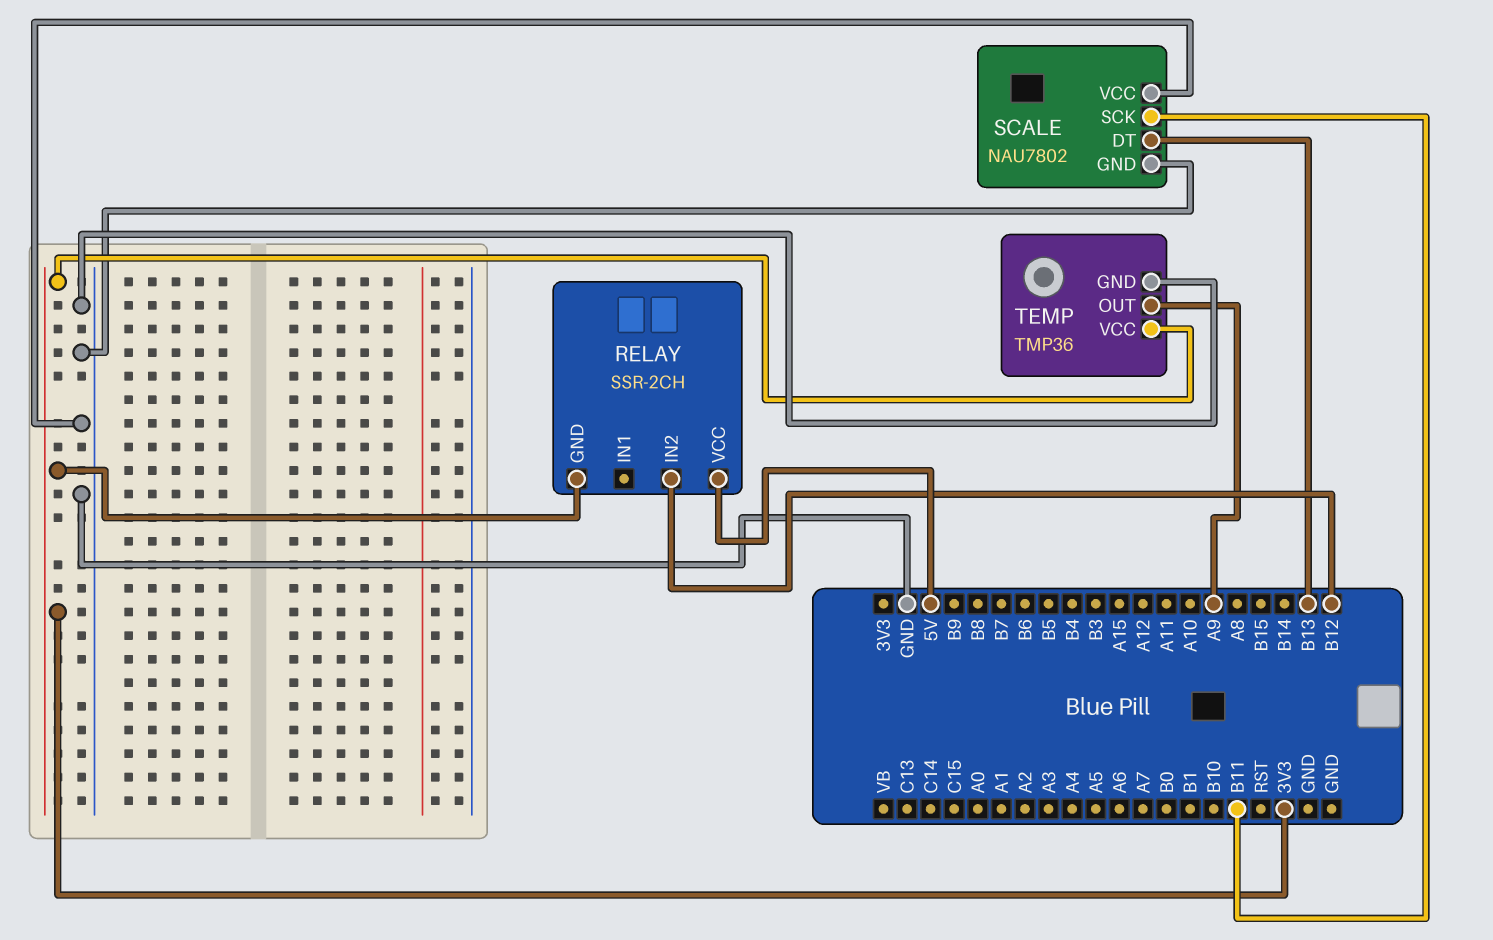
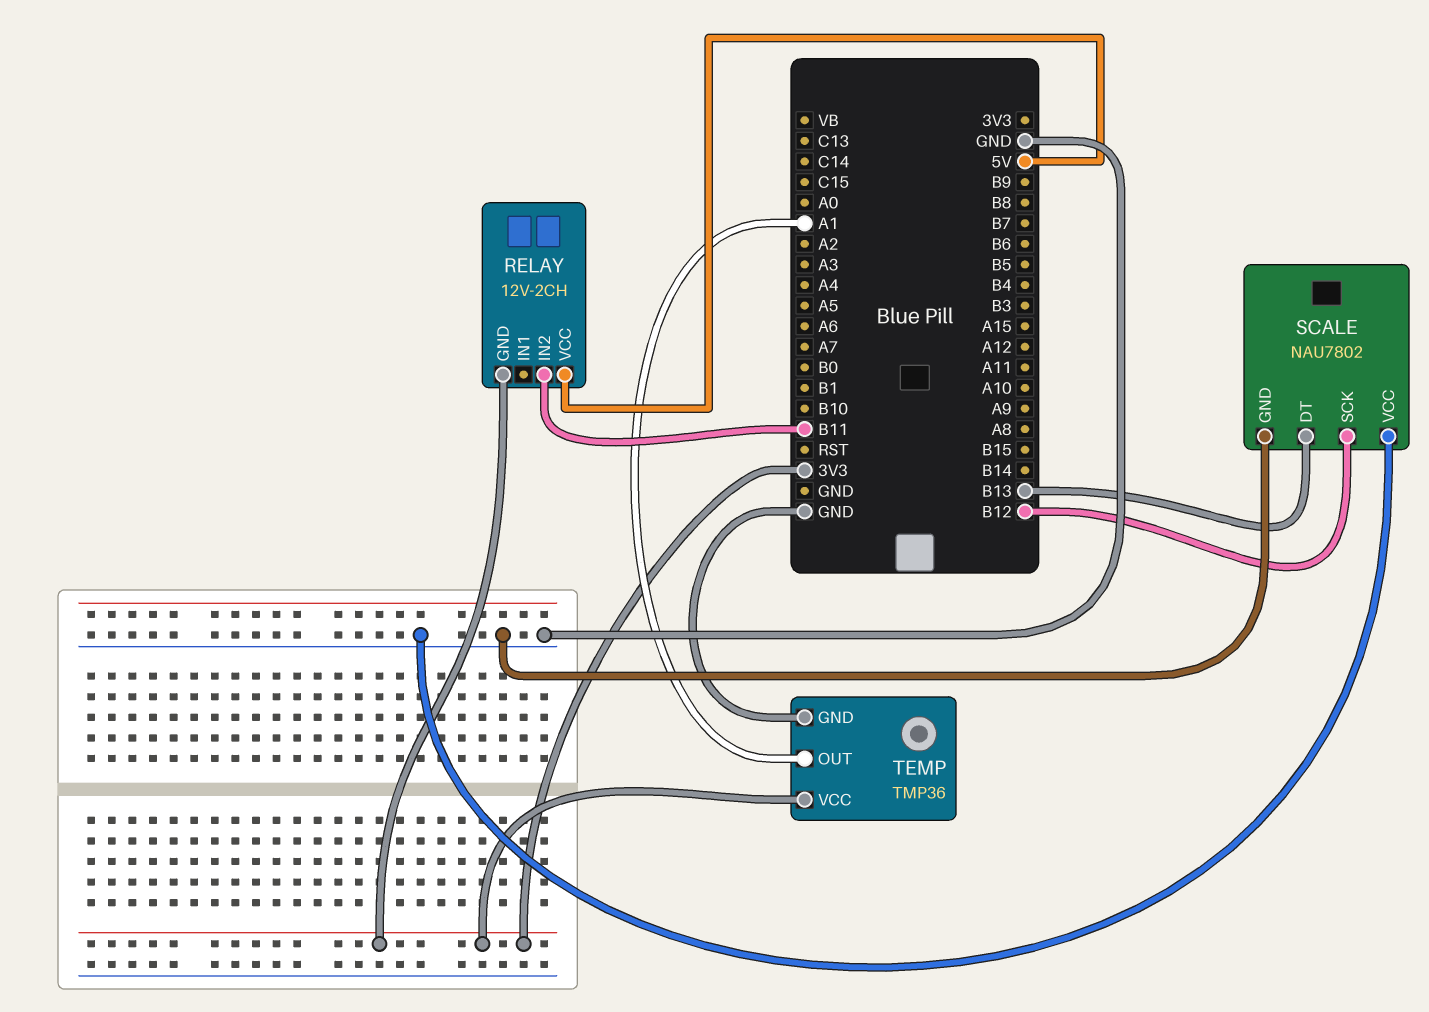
RELAY: SSR-2CH -> 12V-2CH
RELAY pin IN2: B12 -> B11
SCALE pin SCK: B11 -> B12
TEMP pin OUT: A9 -> A1

